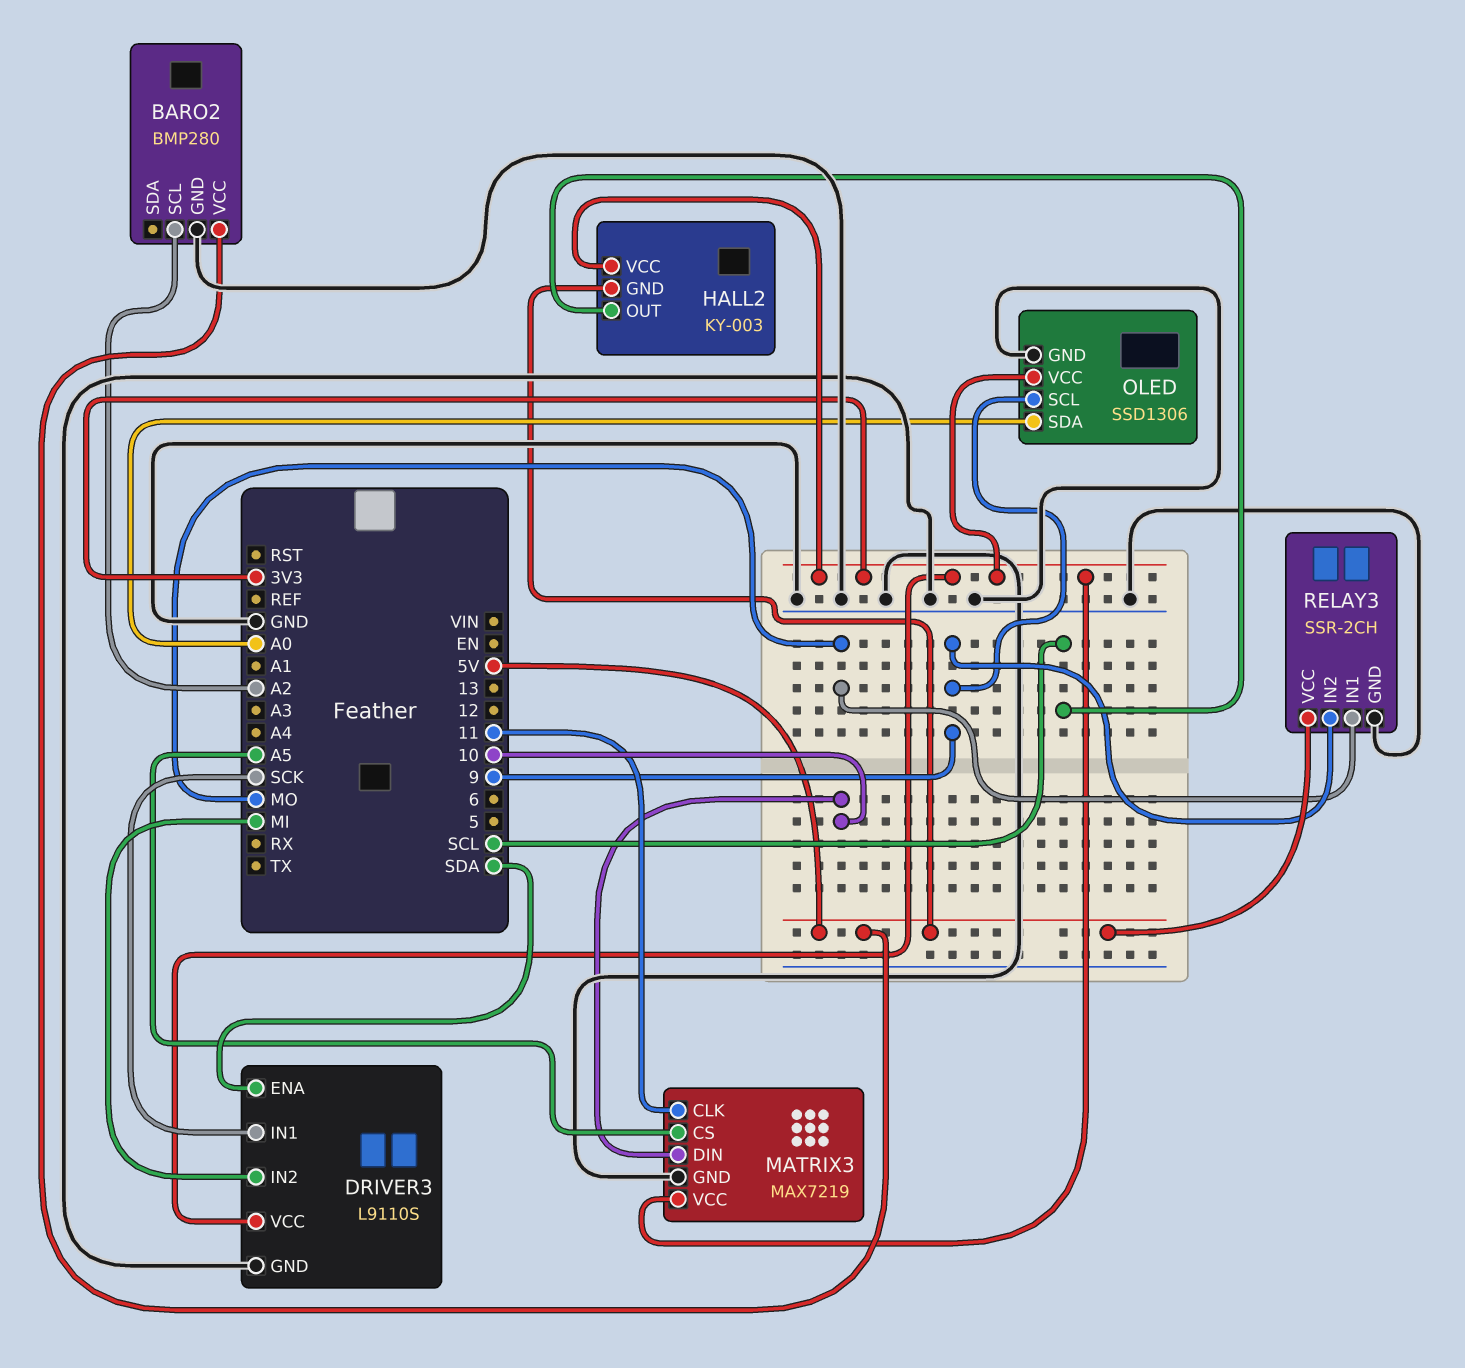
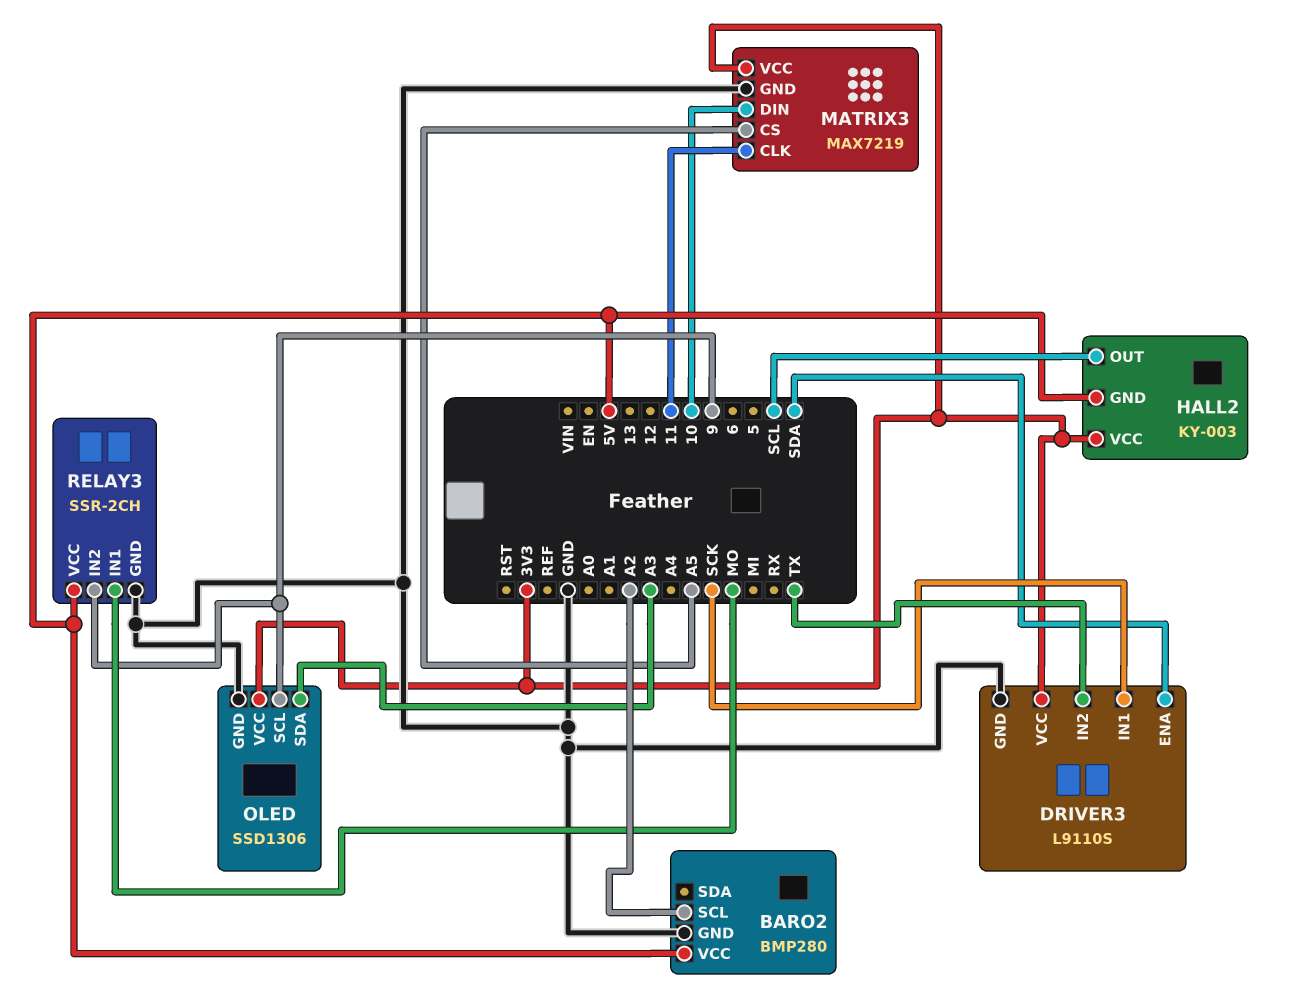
DRIVER3 pin IN2: MI -> TX
OLED pin SDA: A0 -> A3

